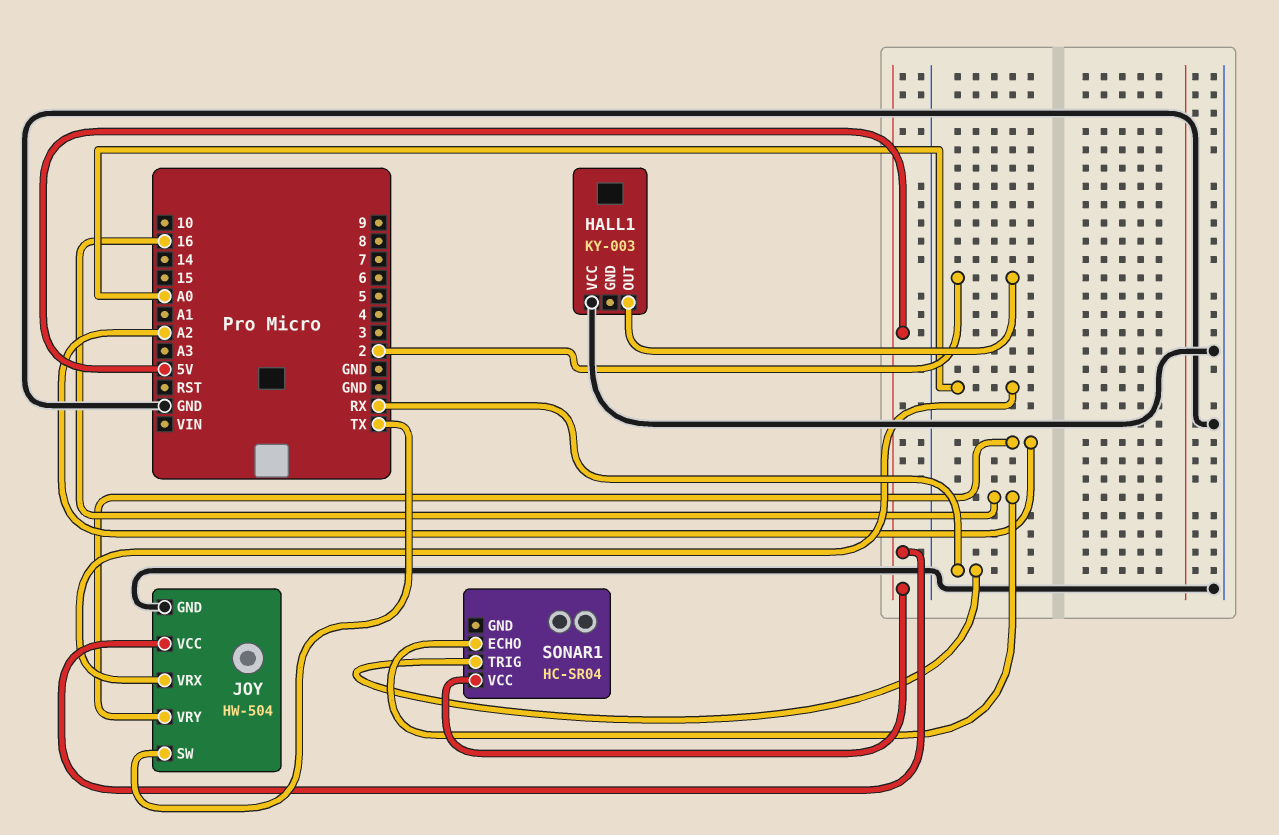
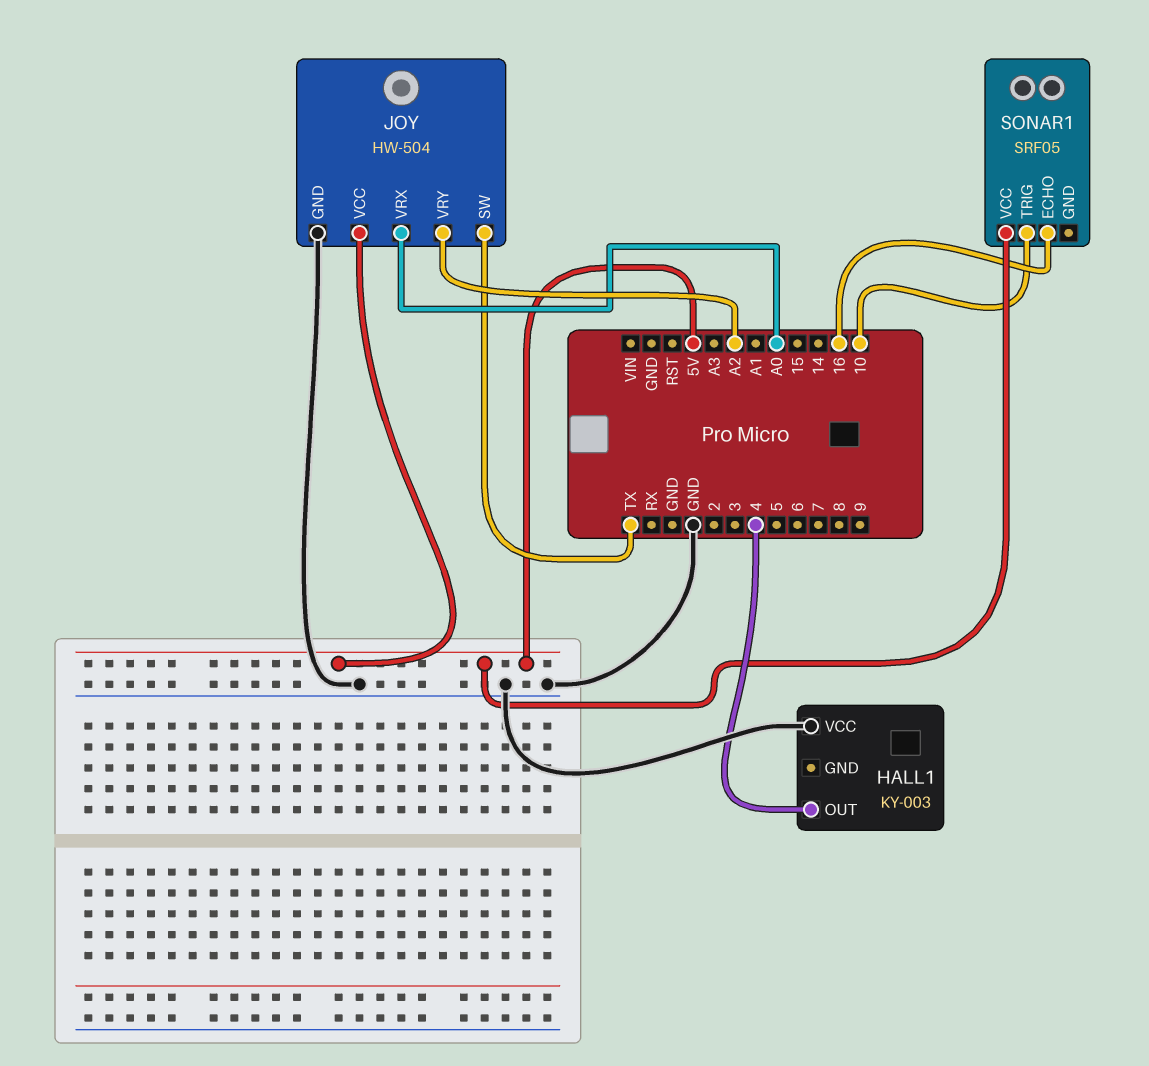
HALL1 pin OUT: 2 -> 4
SONAR1: HC-SR04 -> SRF05
SONAR1 pin TRIG: RX -> 10

